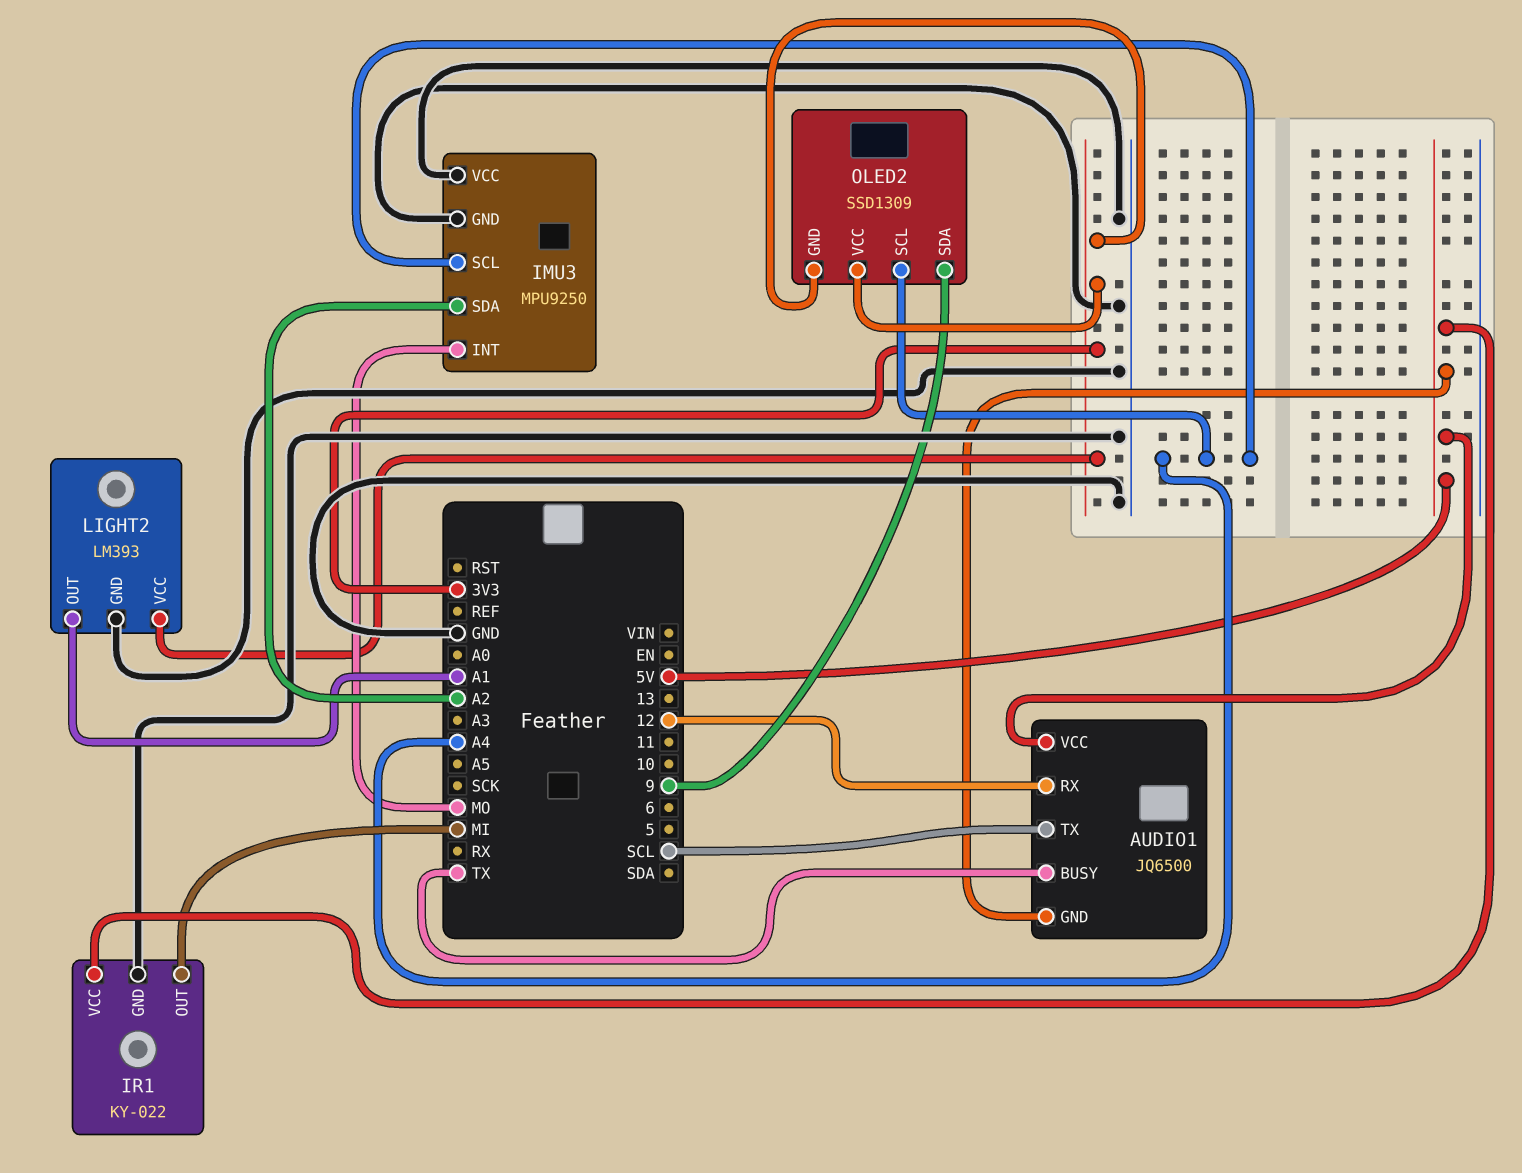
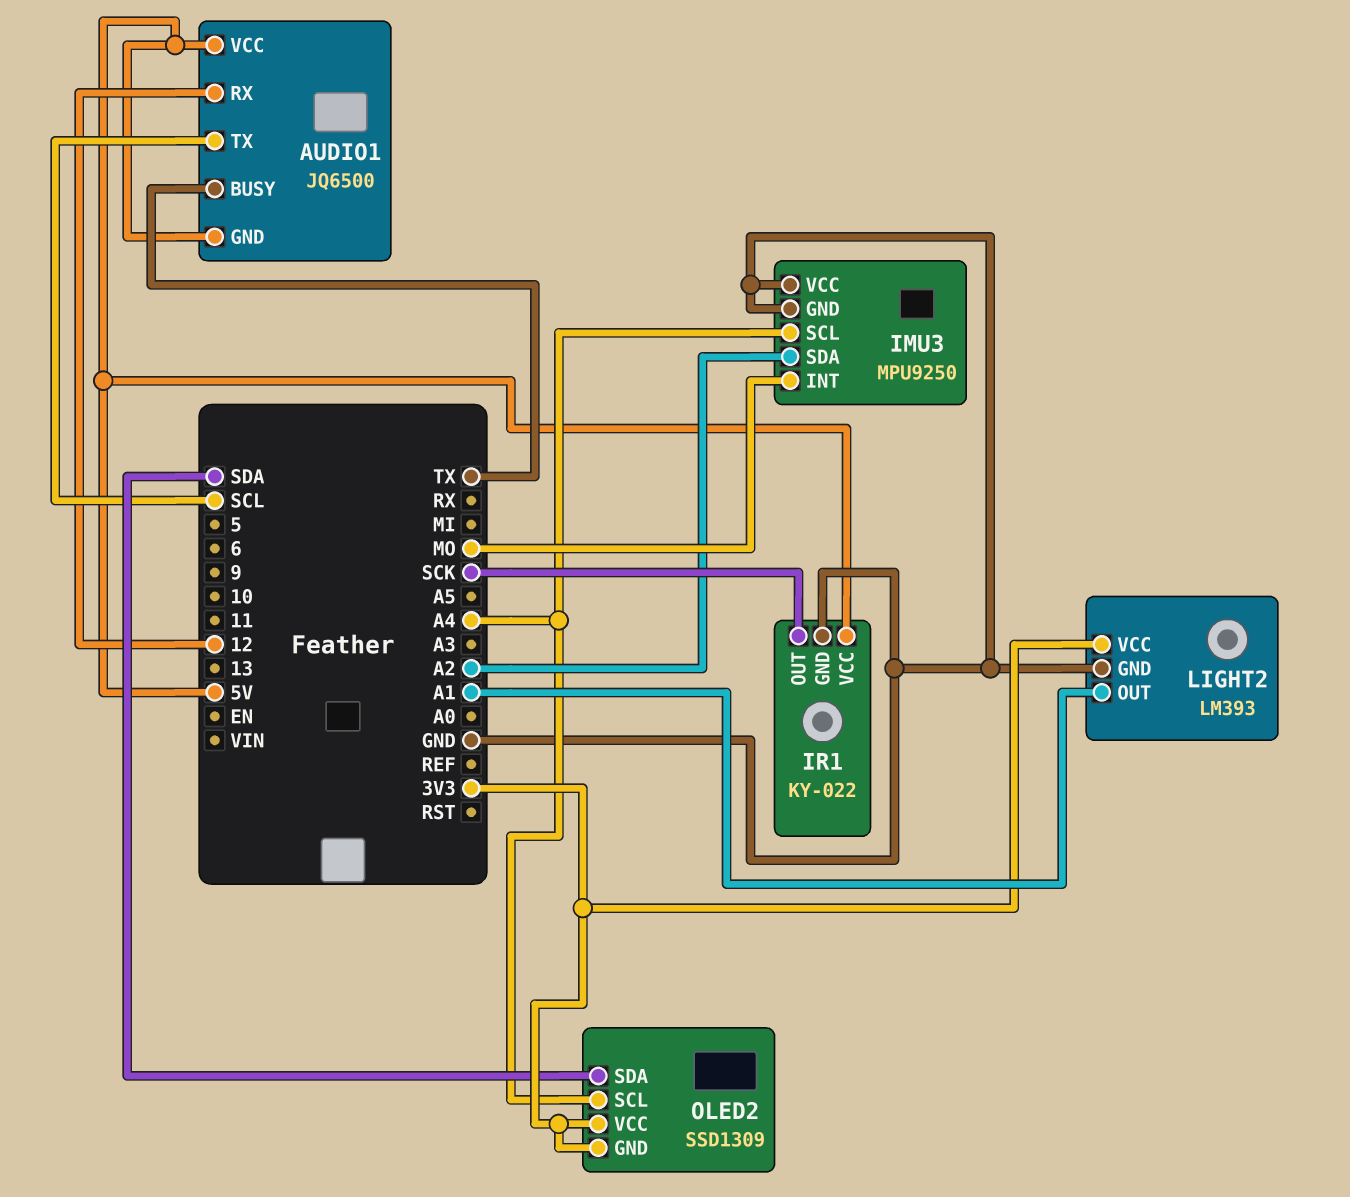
IR1 pin OUT: MI -> SCK
OLED2 pin SDA: 9 -> SDA

